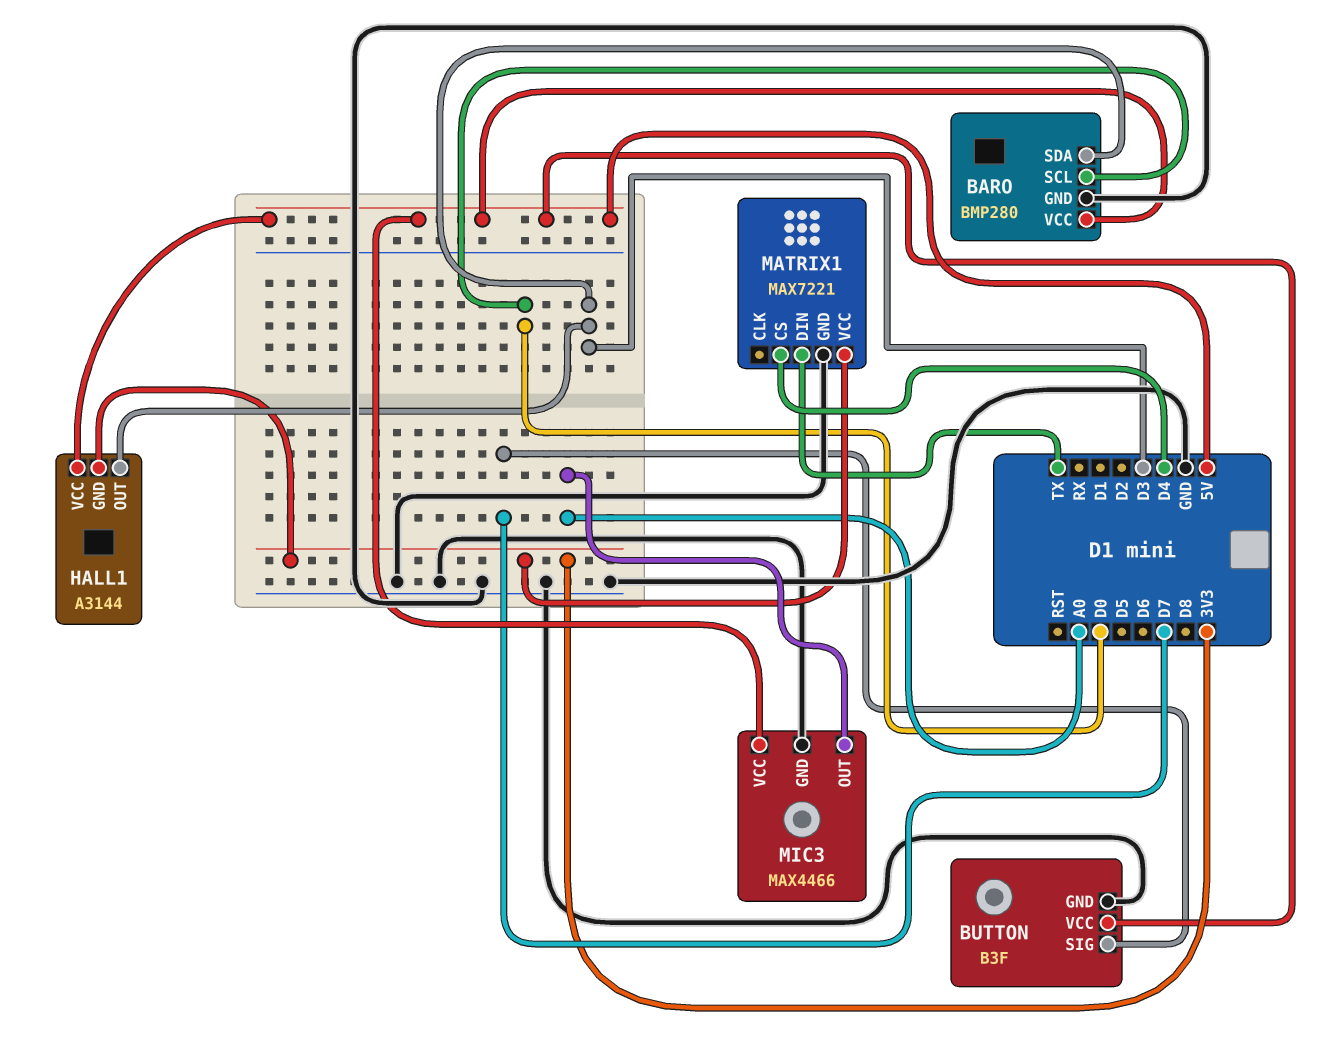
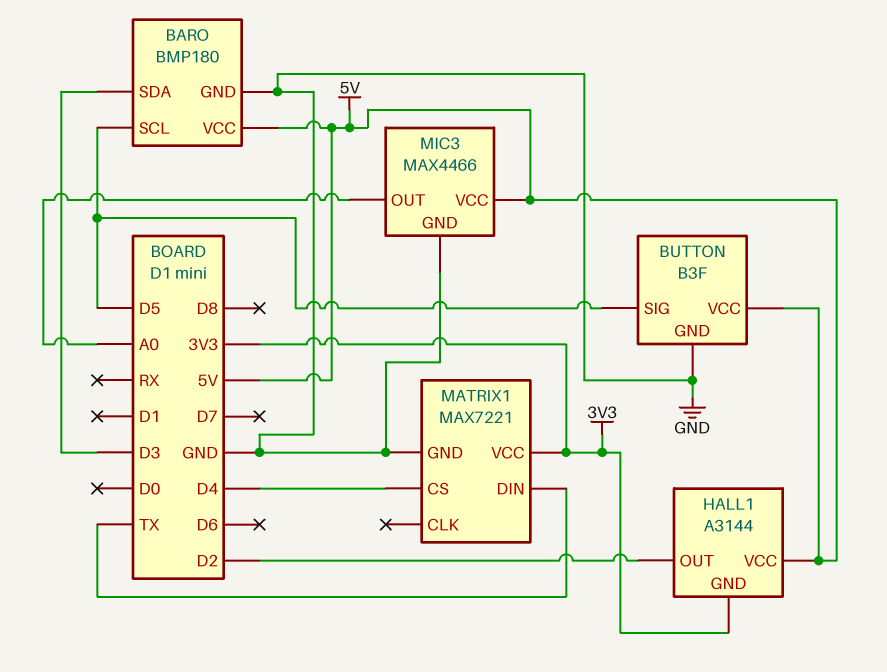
BARO: BMP280 -> BMP180
BARO pin SCL: D0 -> D5
BUTTON pin SIG: D7 -> D5
HALL1 pin OUT: D3 -> D2

